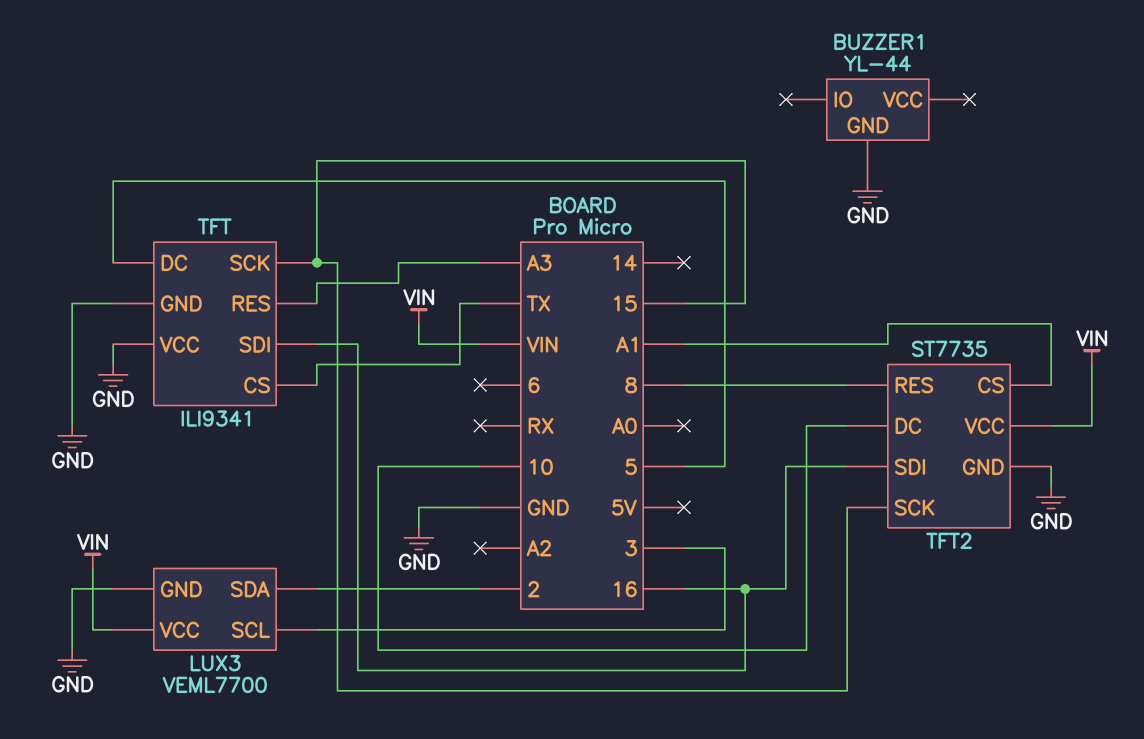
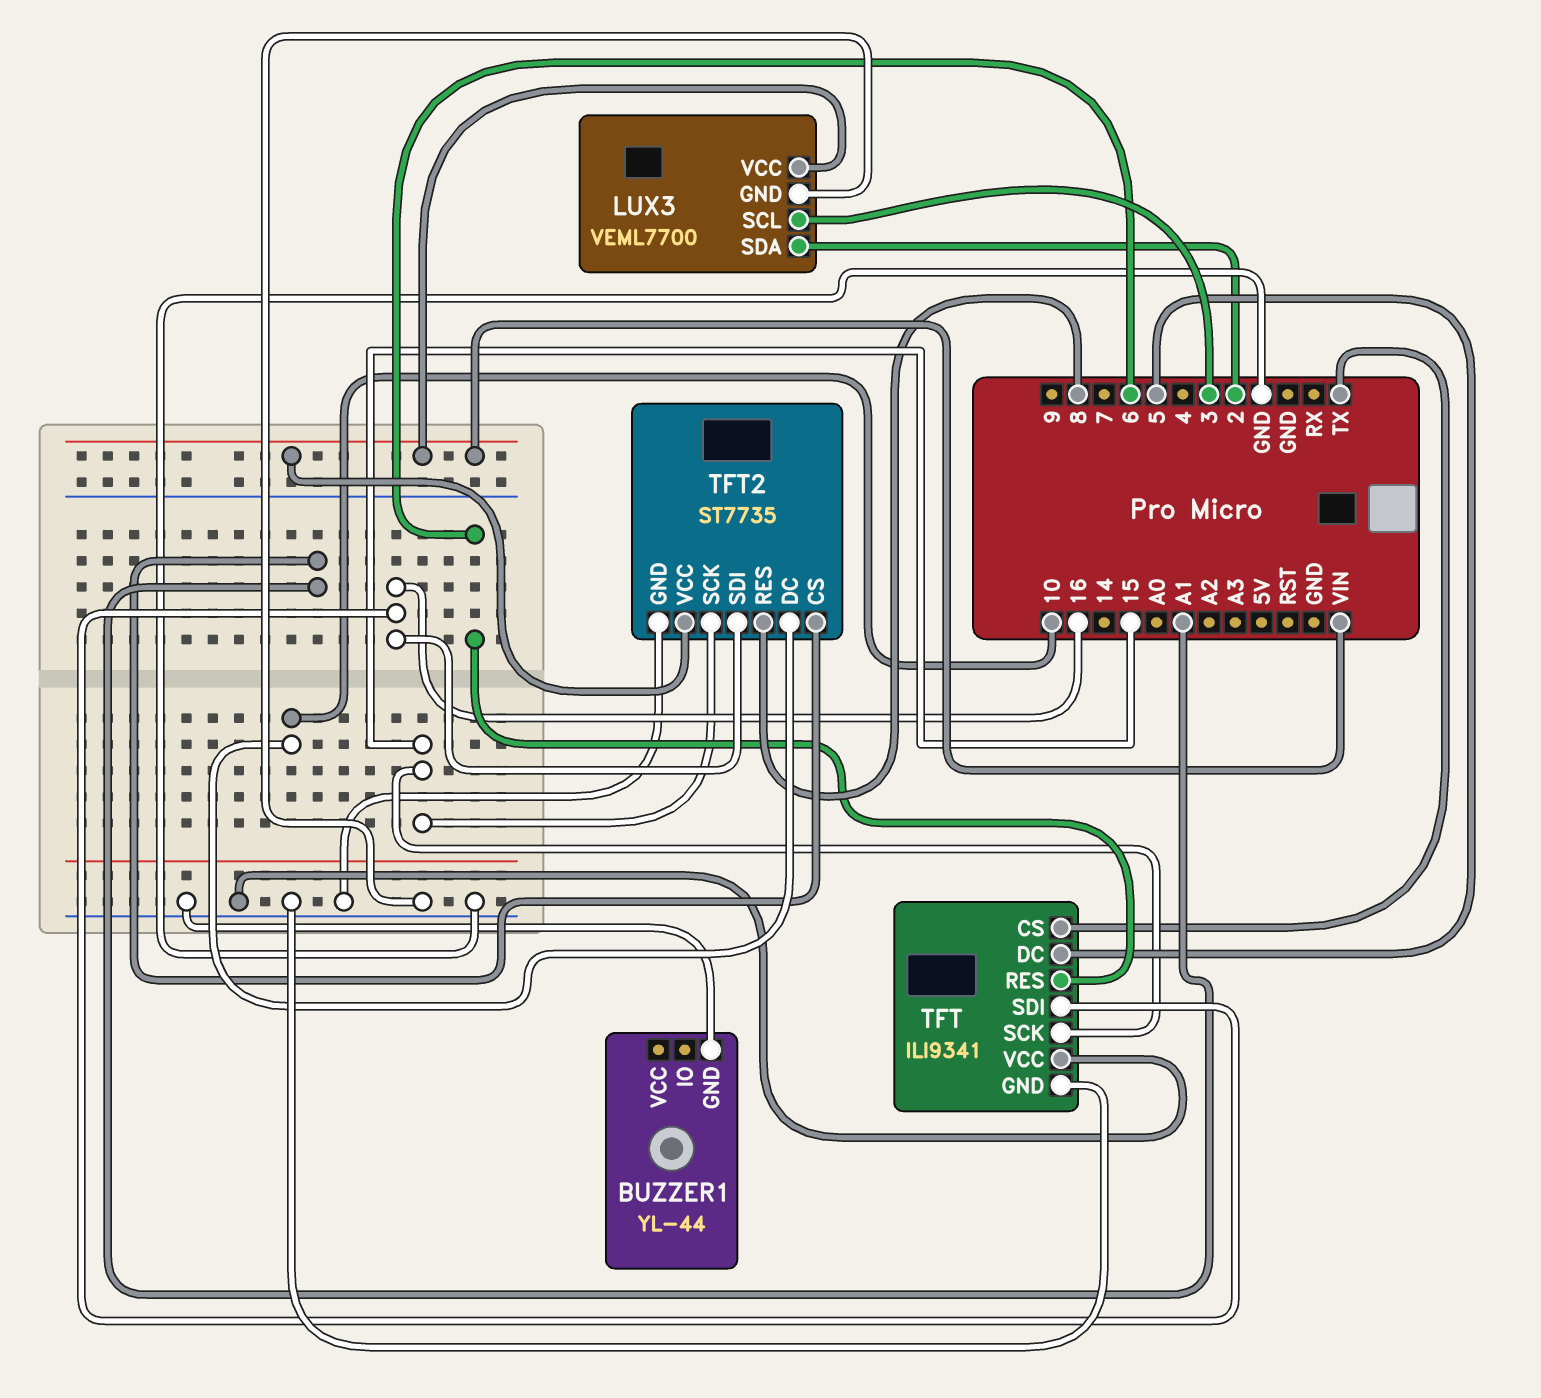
TFT pin RES: A3 -> 6

